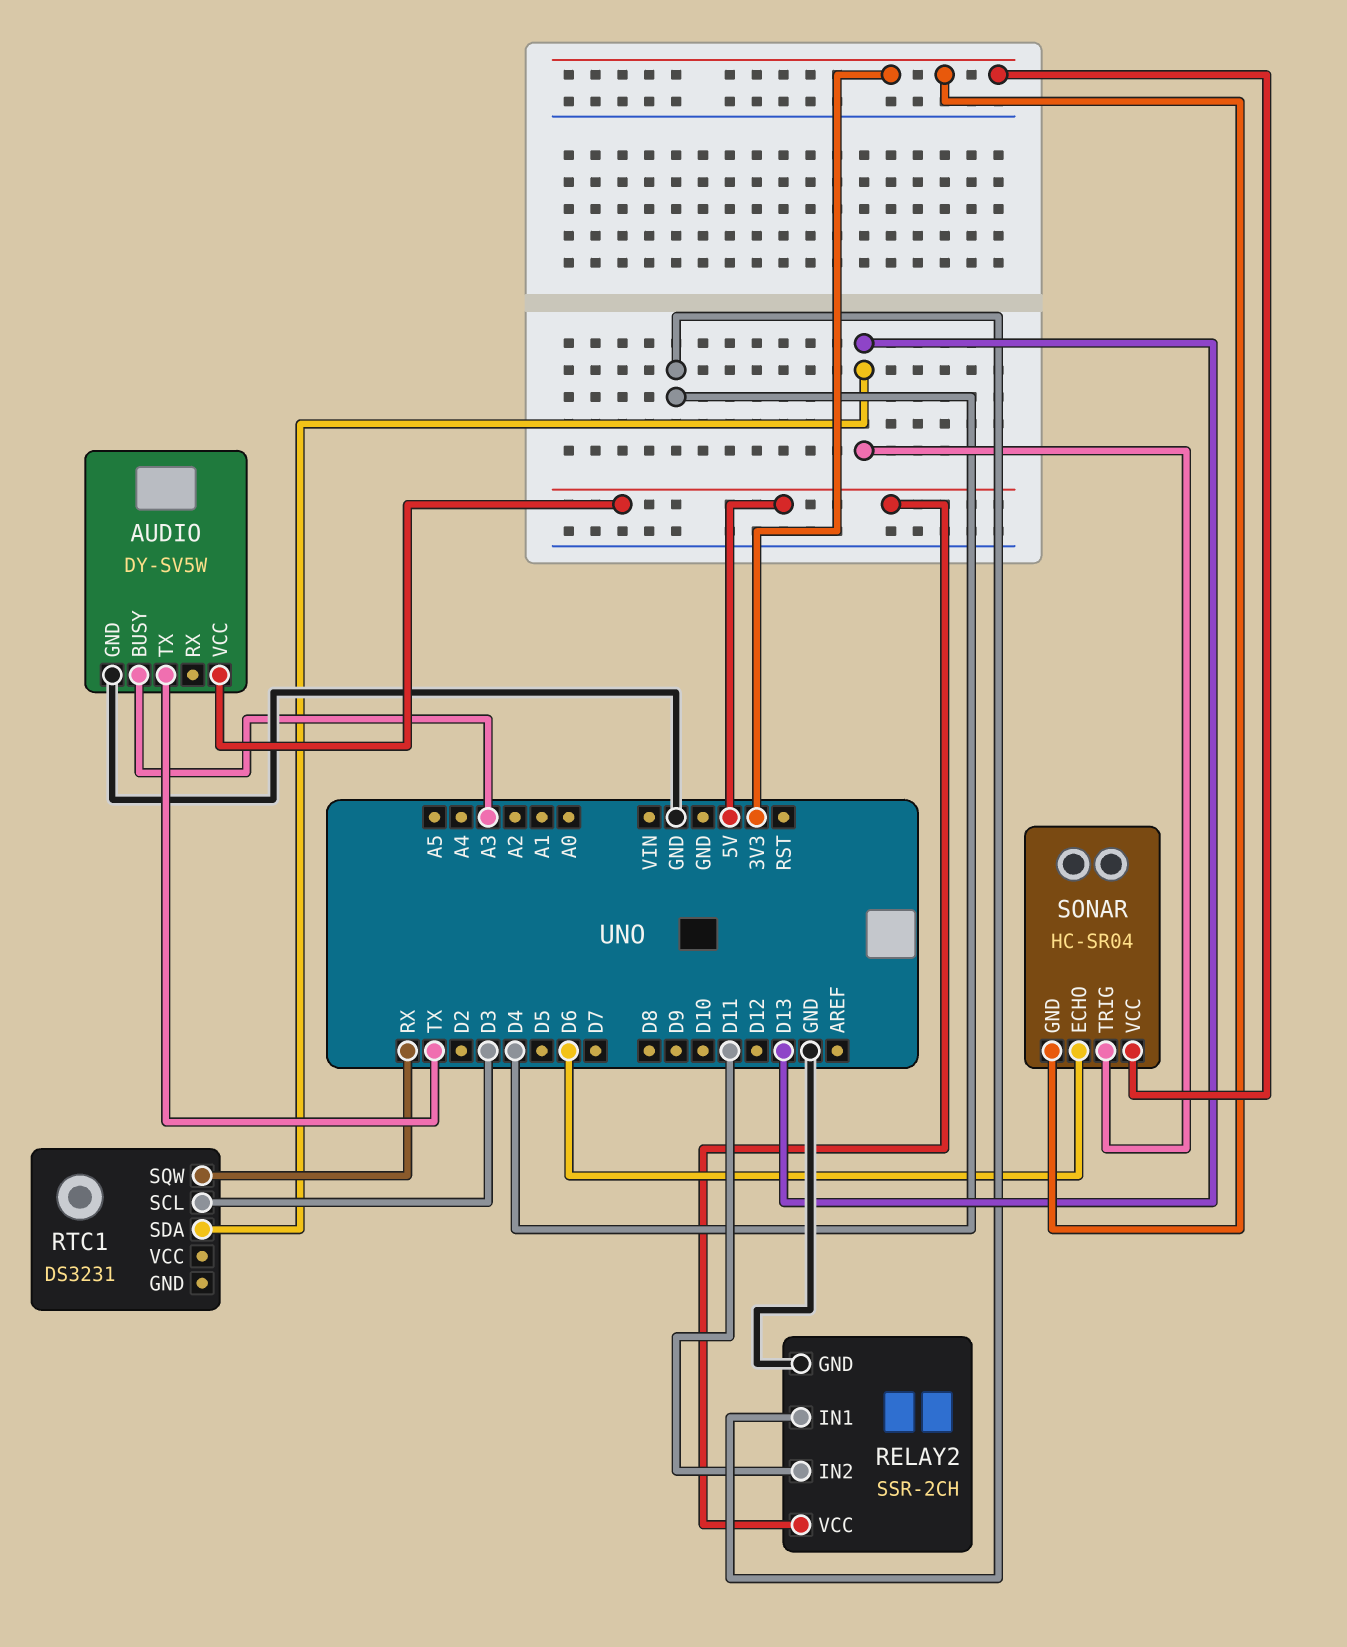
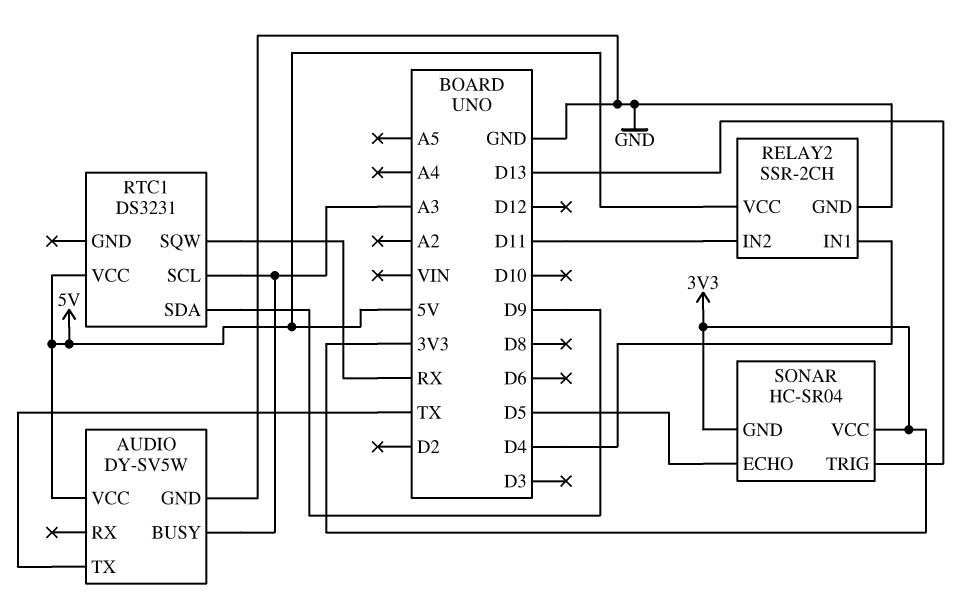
RTC1 pin SCL: D3 -> A3
RTC1 pin SDA: D13 -> D9
RTC1 pin VCC: none -> 5V
SONAR pin ECHO: D6 -> D5

